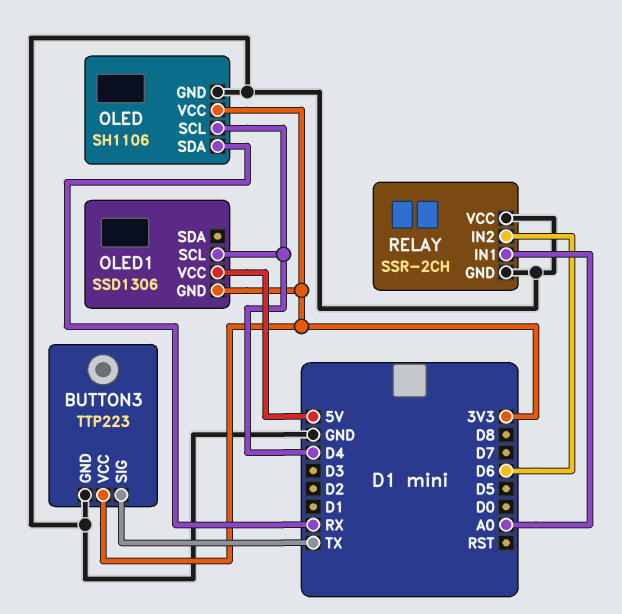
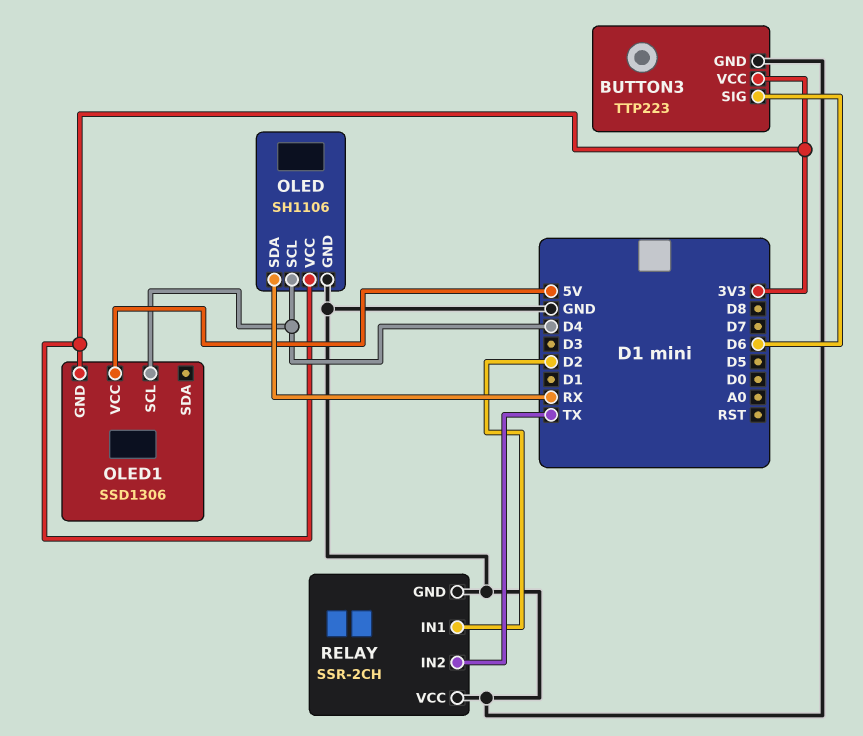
BUTTON3 pin SIG: TX -> D6
RELAY pin IN1: A0 -> D2
RELAY pin IN2: D6 -> TX

